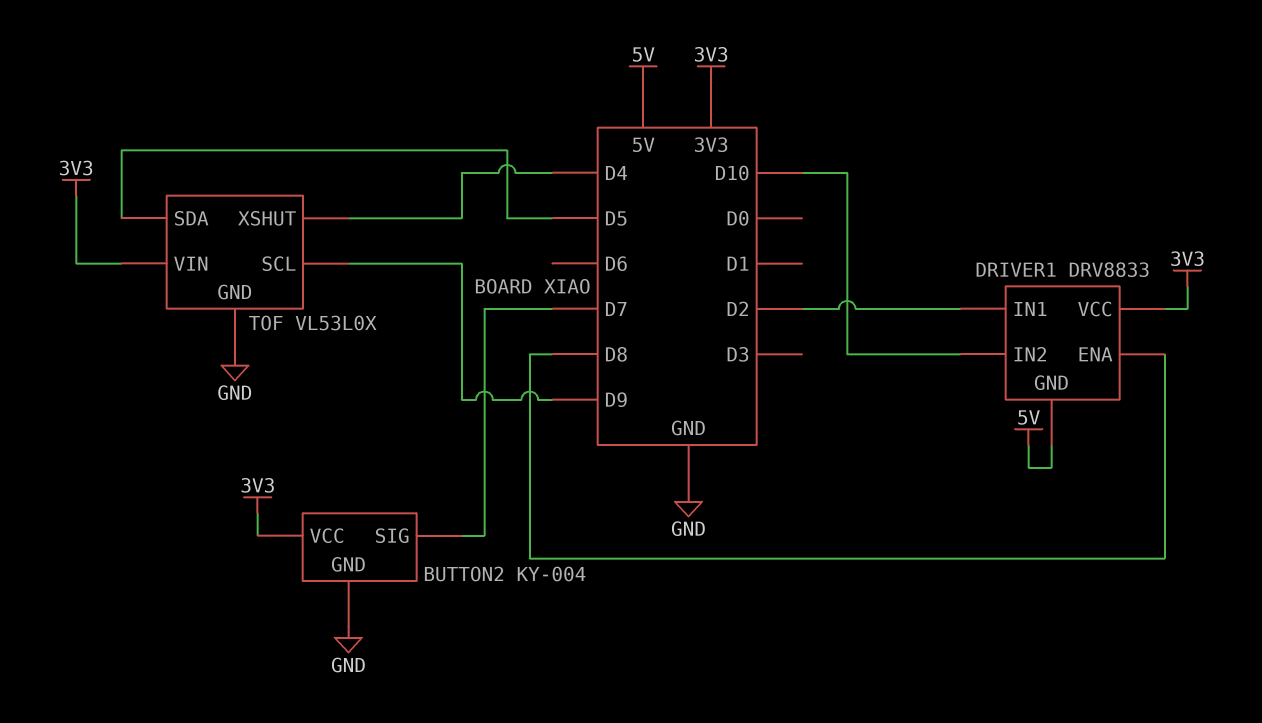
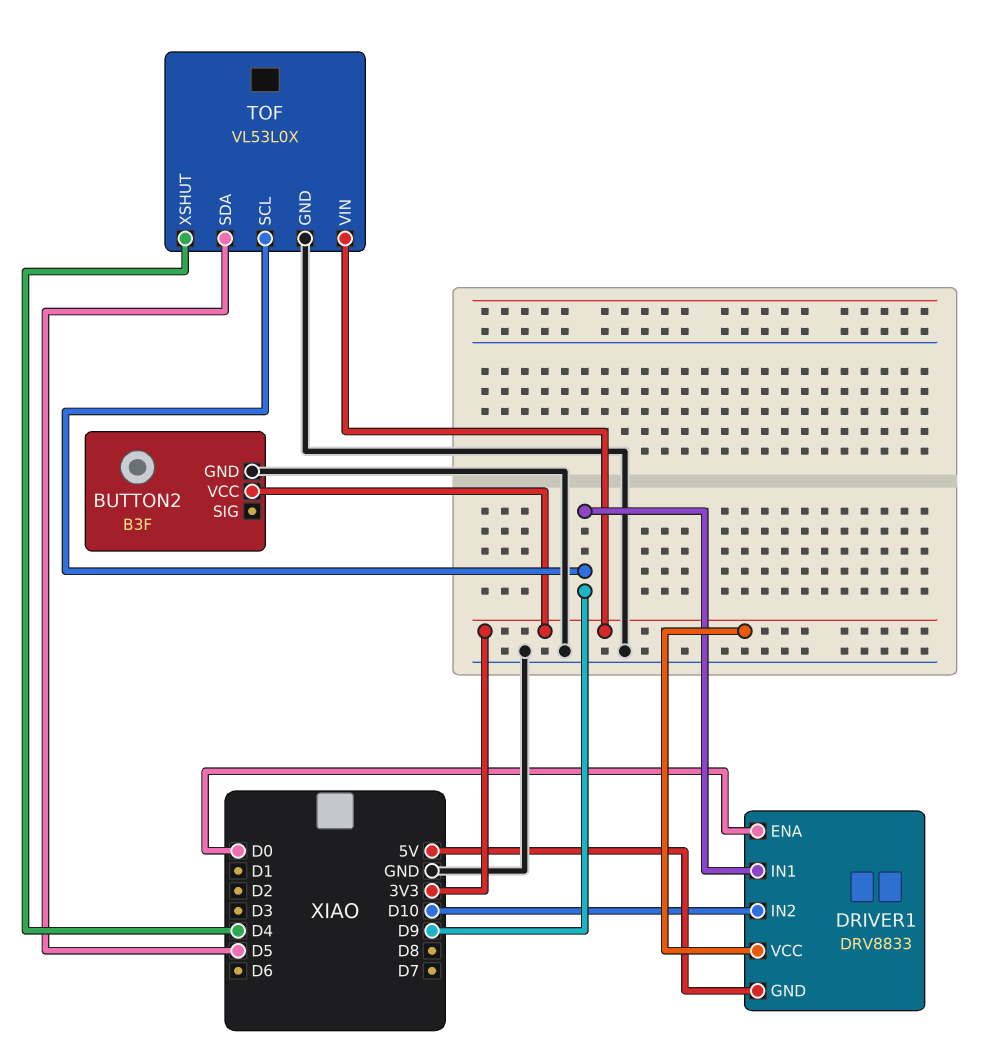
BUTTON2: KY-004 -> B3F
BUTTON2 pin SIG: D7 -> none
DRIVER1 pin ENA: D8 -> D0
DRIVER1 pin IN1: D2 -> D9

